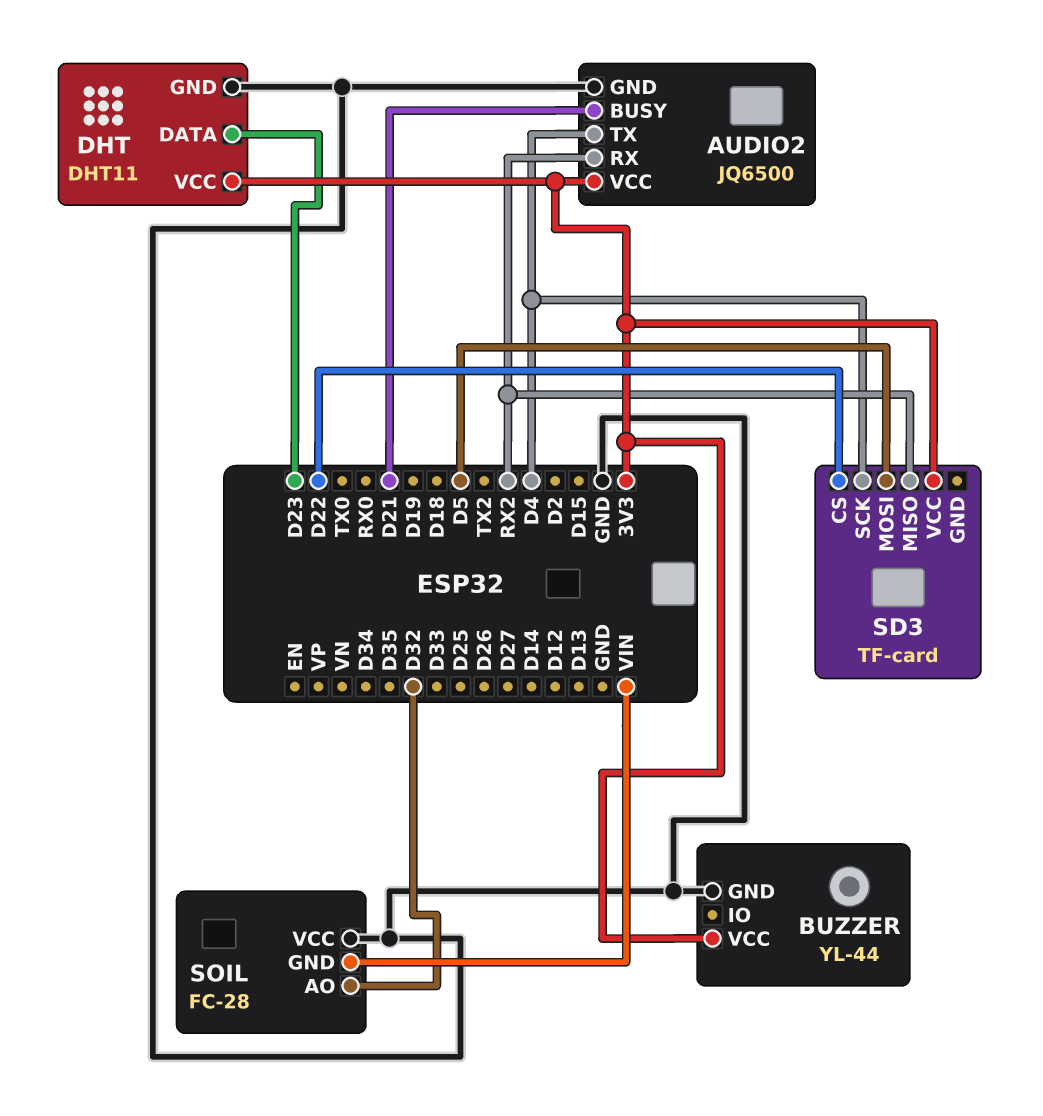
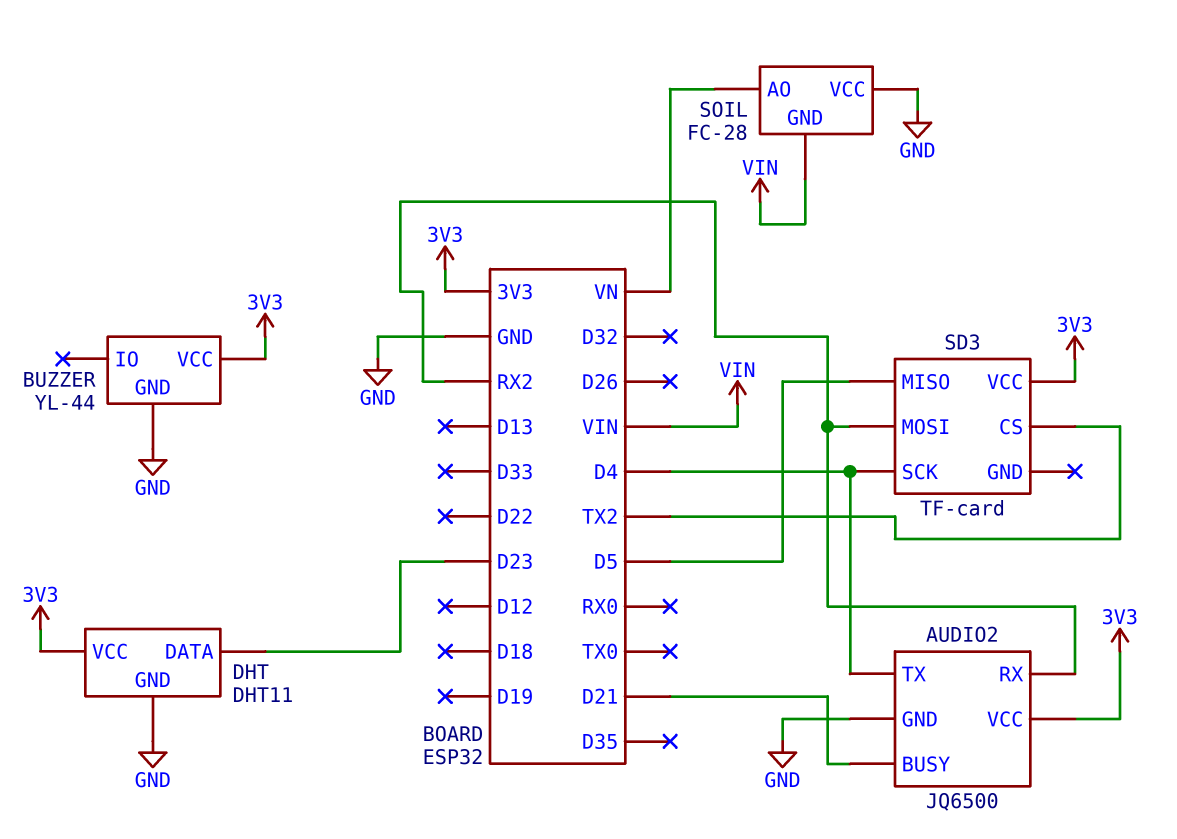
SD3 pin CS: D22 -> TX2
SD3 pin MISO: RX2 -> D5
SD3 pin MOSI: D5 -> RX2
SOIL pin AO: D32 -> VN

